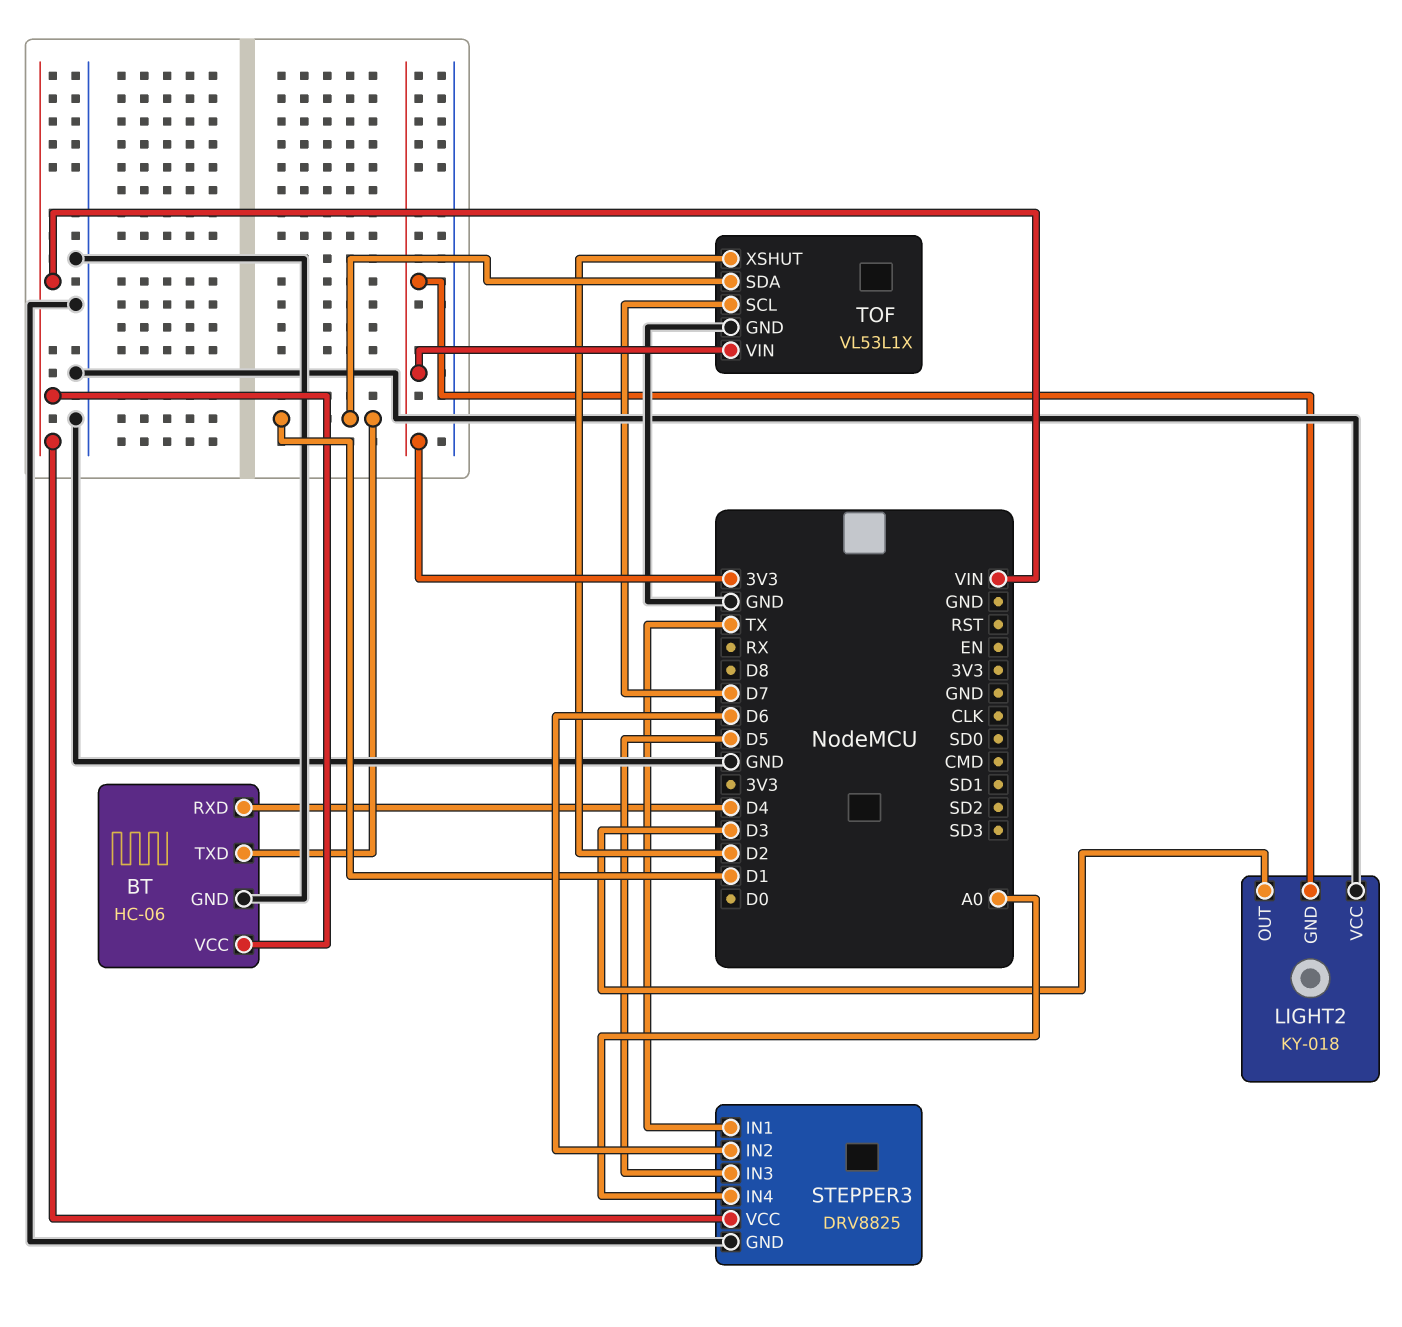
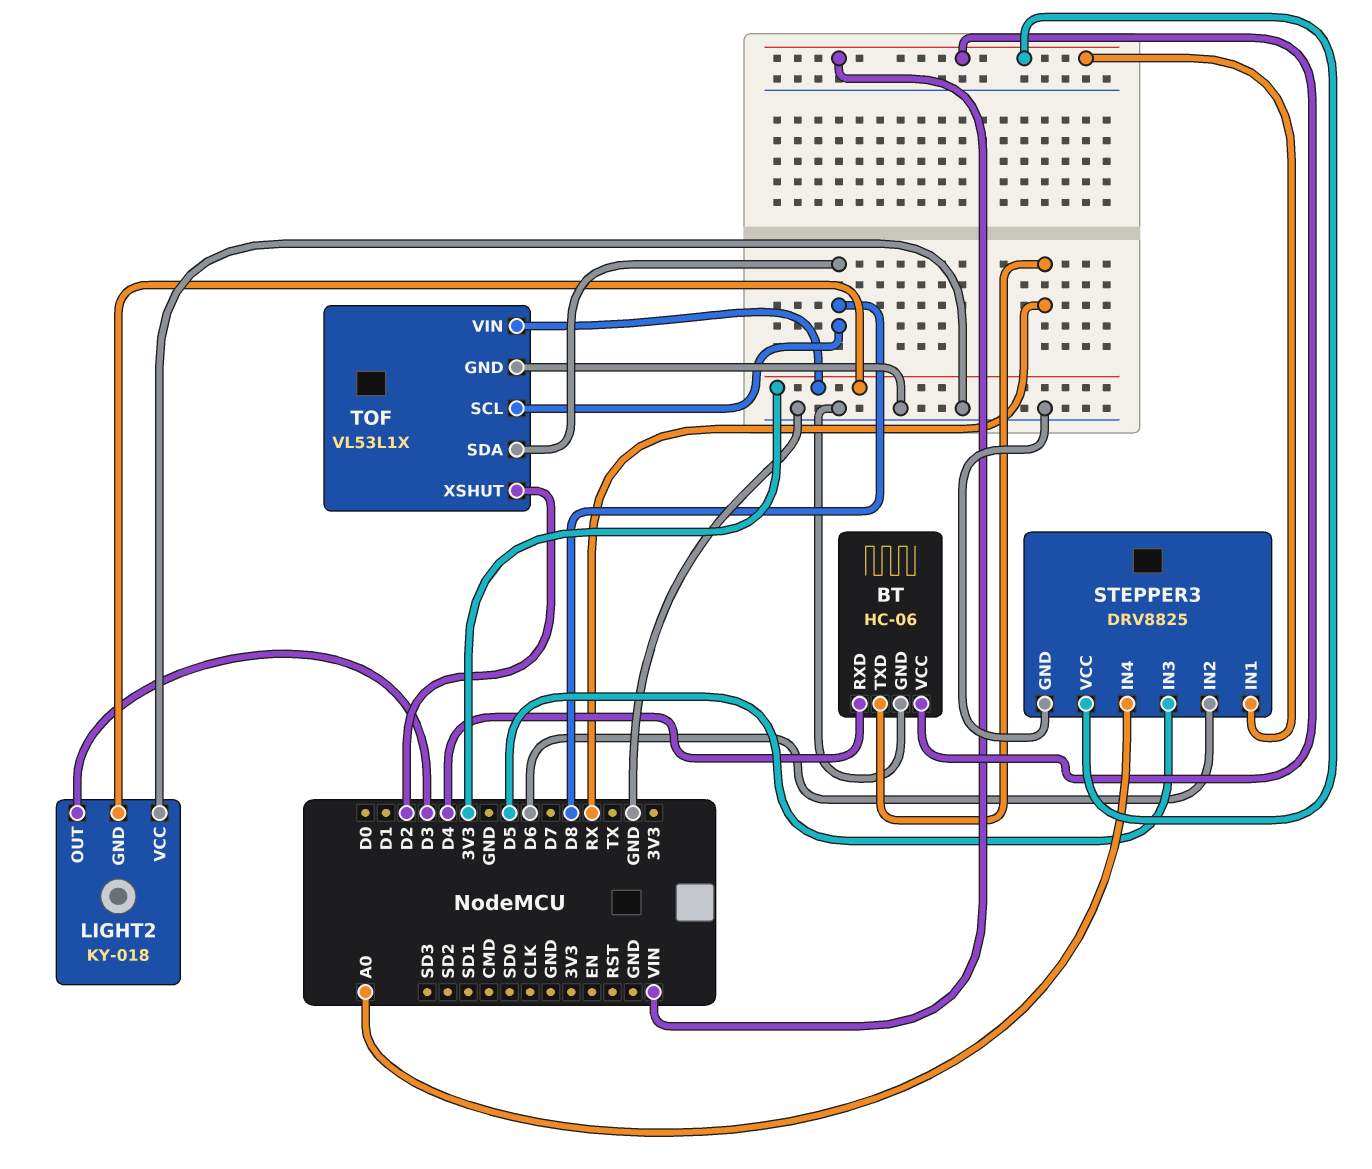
BT pin TXD: D1 -> RX
STEPPER3 pin IN1: TX -> VIN
TOF pin SCL: D7 -> D8
TOF pin SDA: D1 -> D8

